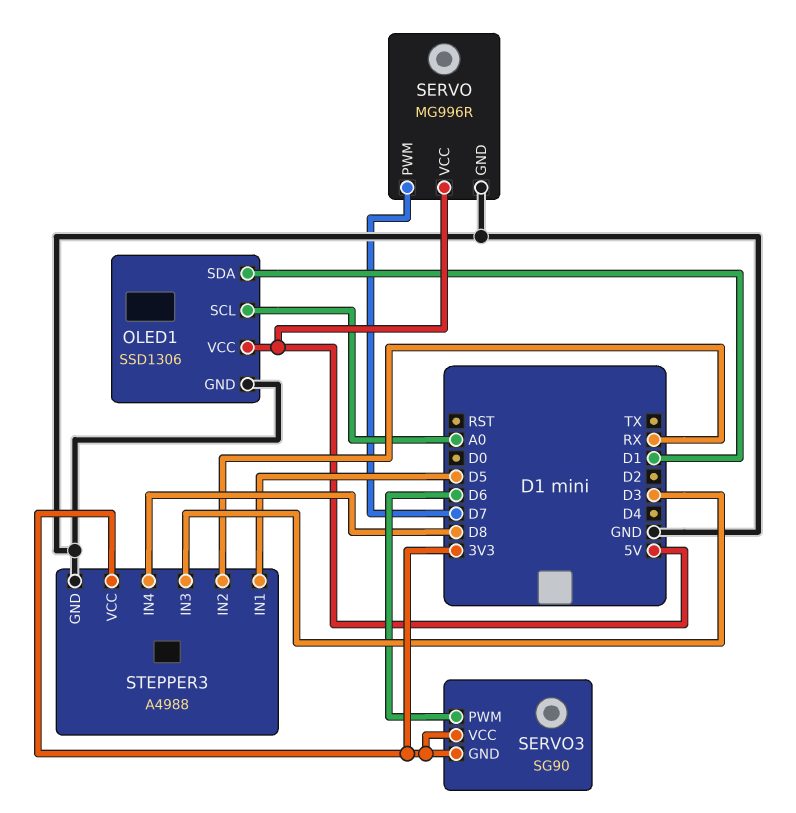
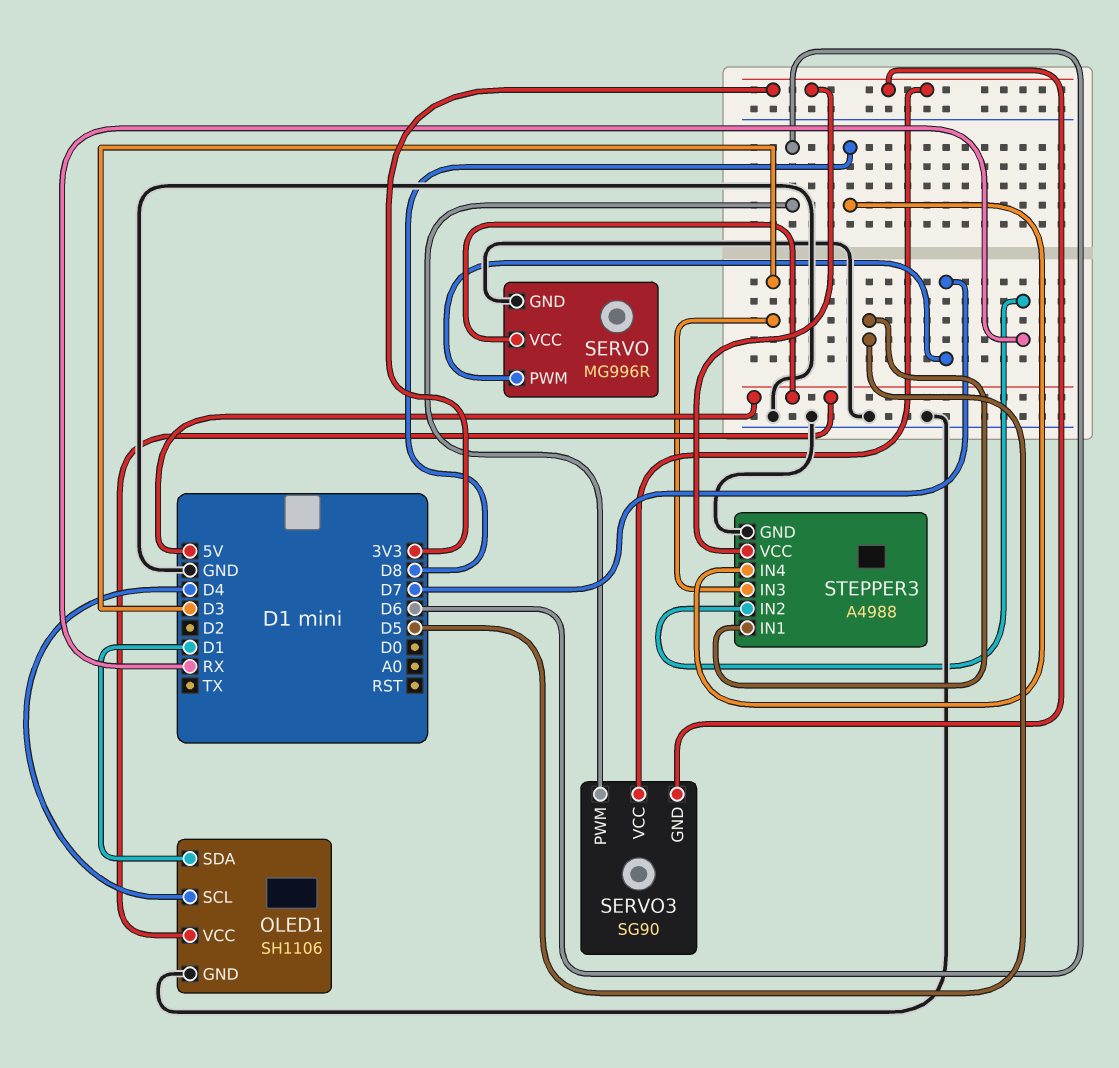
OLED1: SSD1306 -> SH1106
OLED1 pin SCL: A0 -> D4

